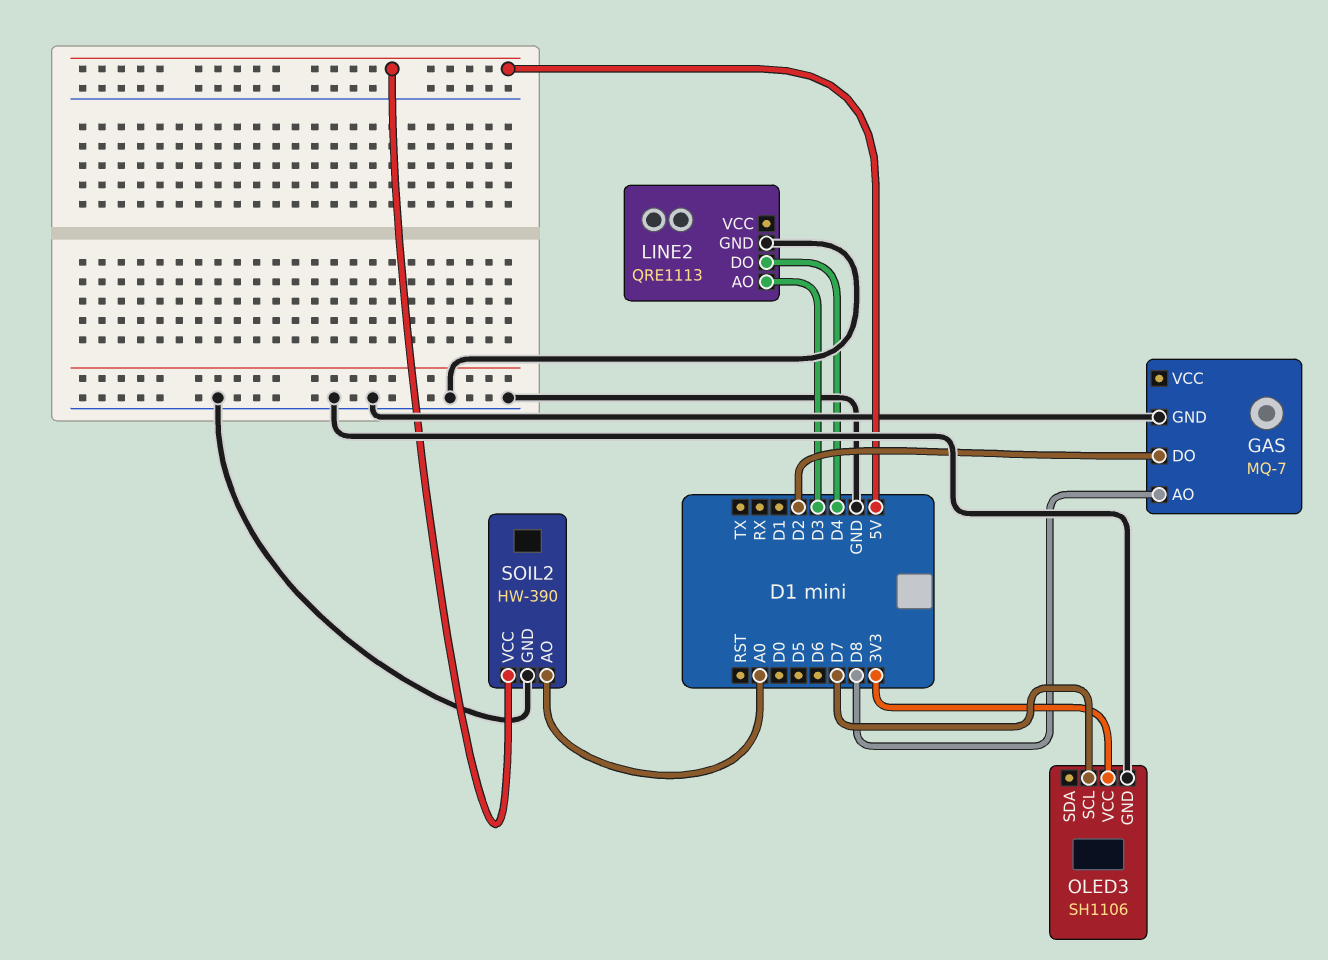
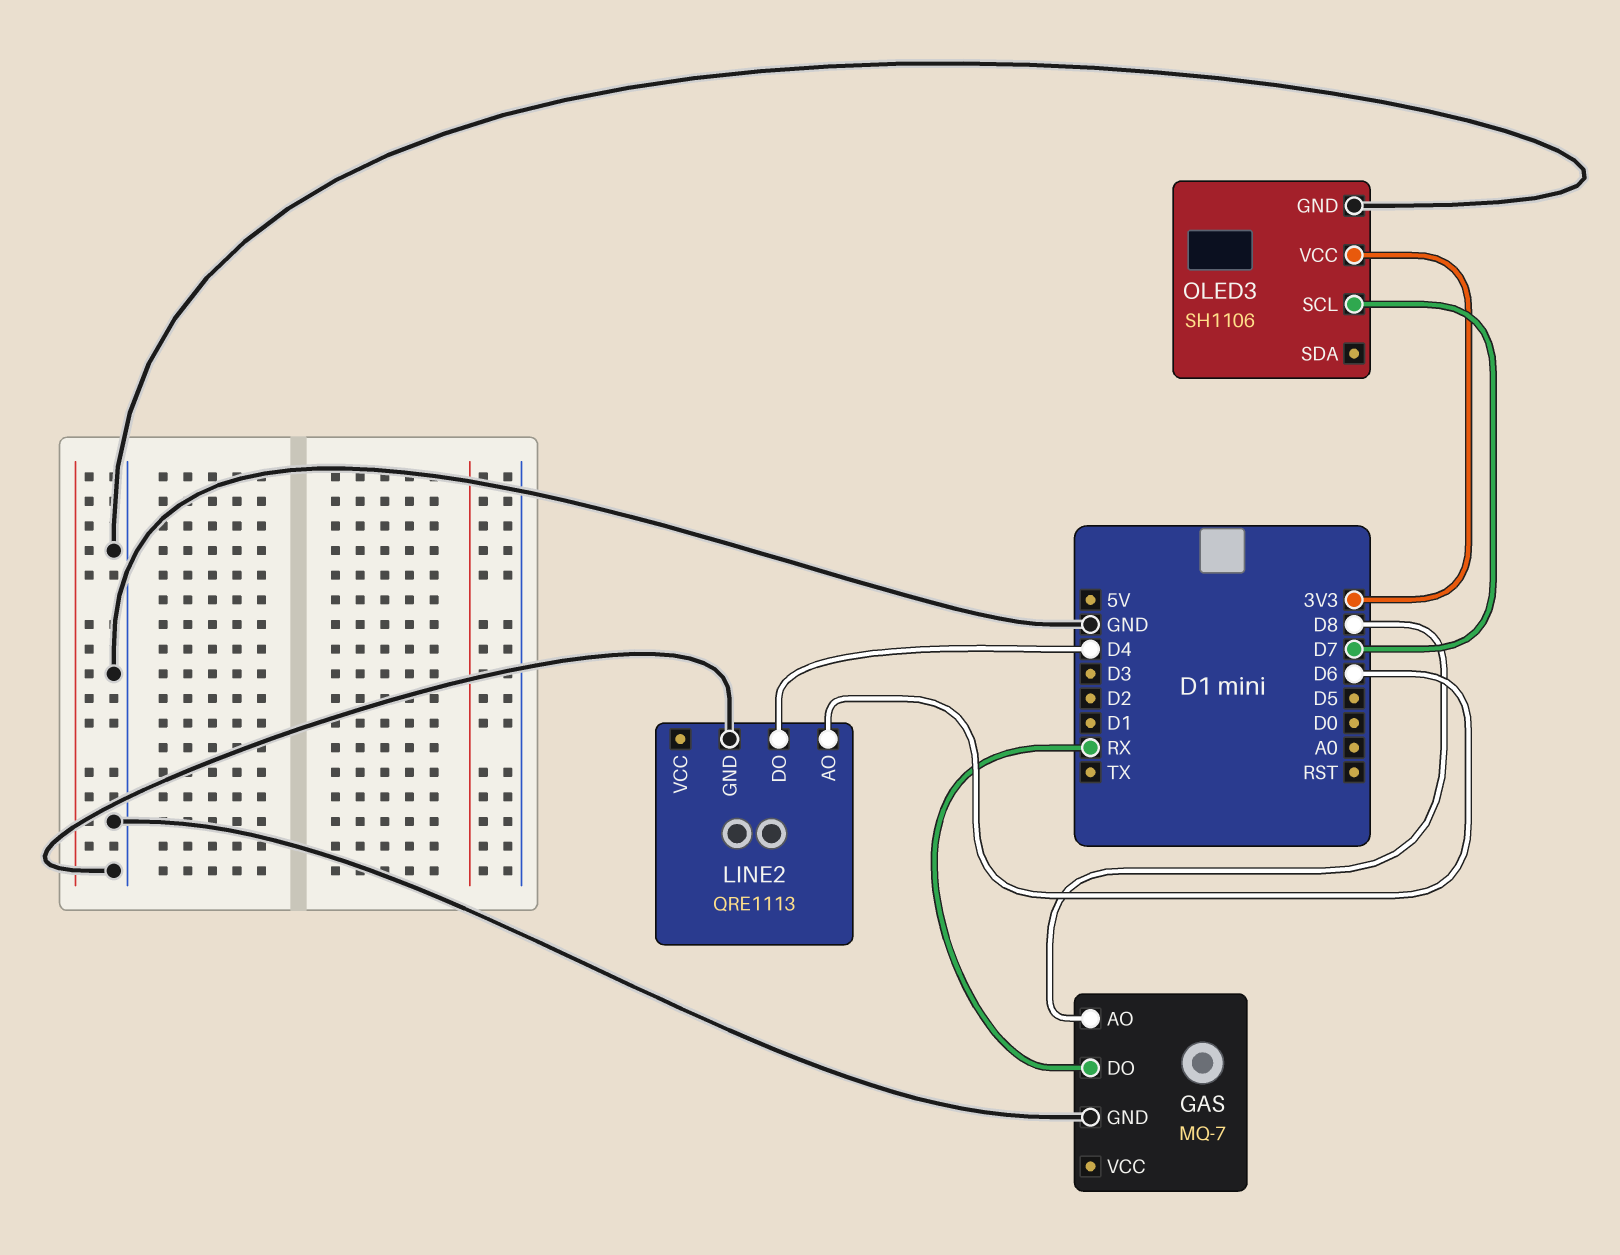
GAS pin DO: D2 -> RX
LINE2 pin AO: D3 -> D6
SOIL2: HW-390 -> none
SOIL2 pin AO: A0 -> none
SOIL2 pin GND: GND -> none
SOIL2 pin VCC: 5V -> none

